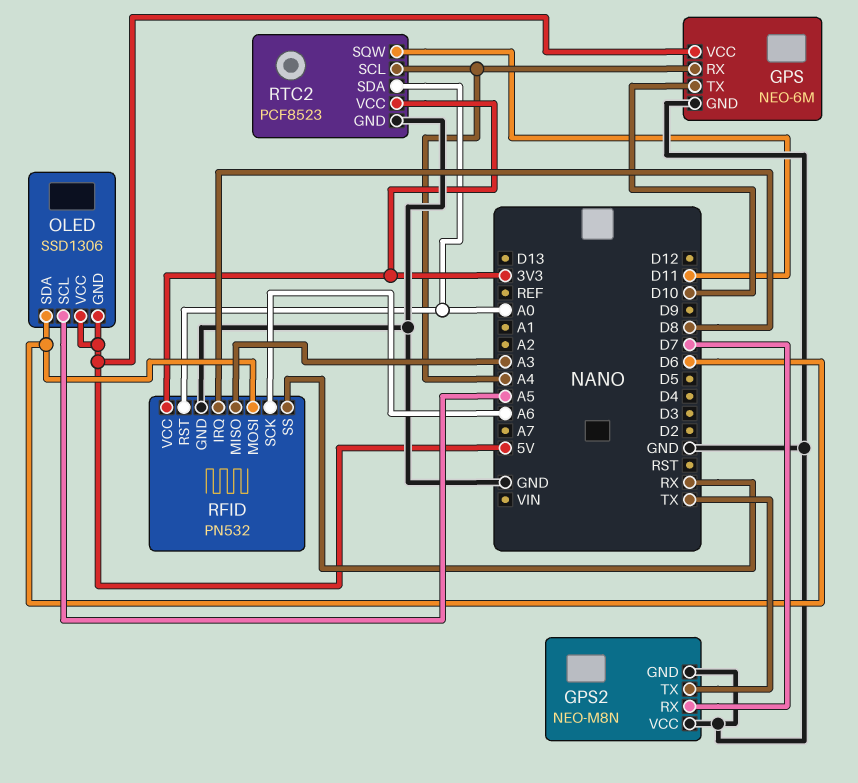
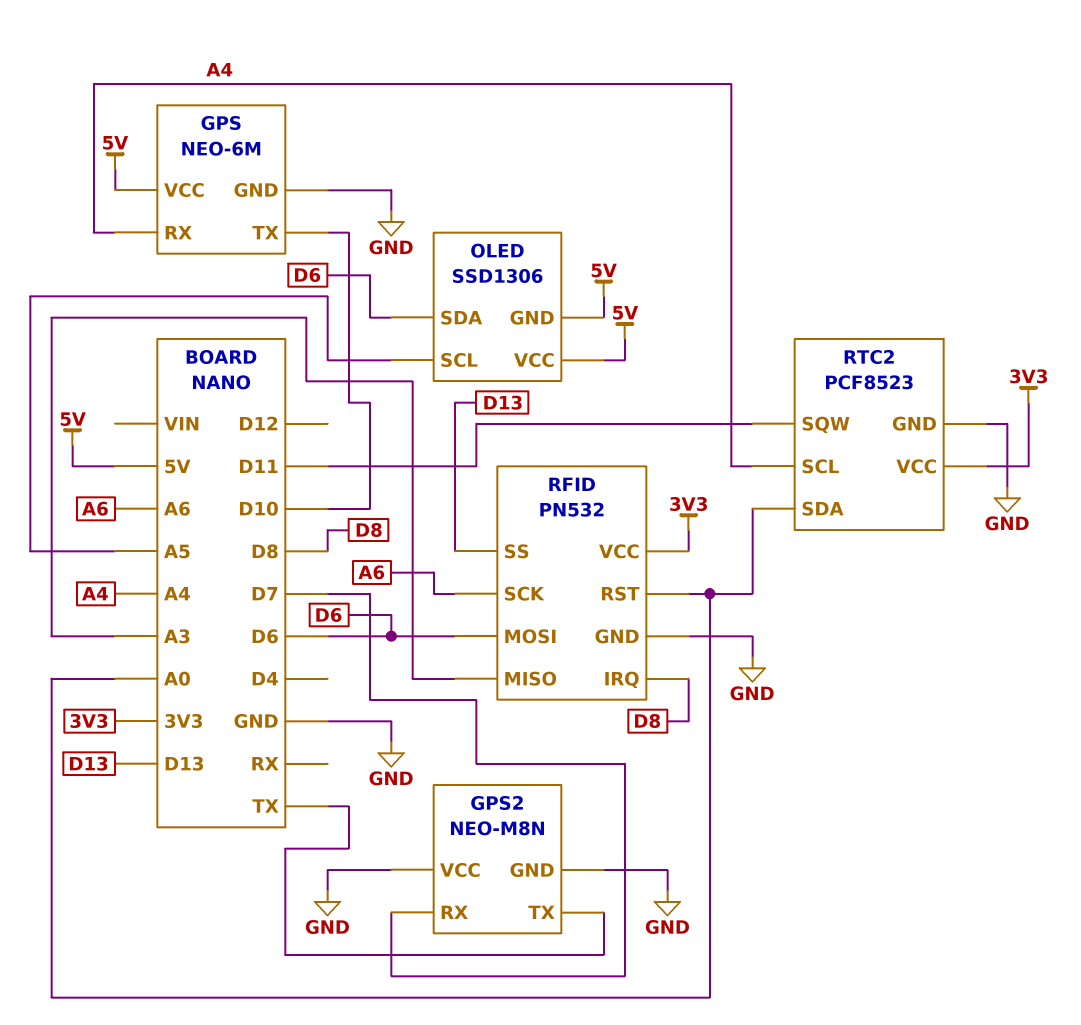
RFID pin SS: RX -> D13

